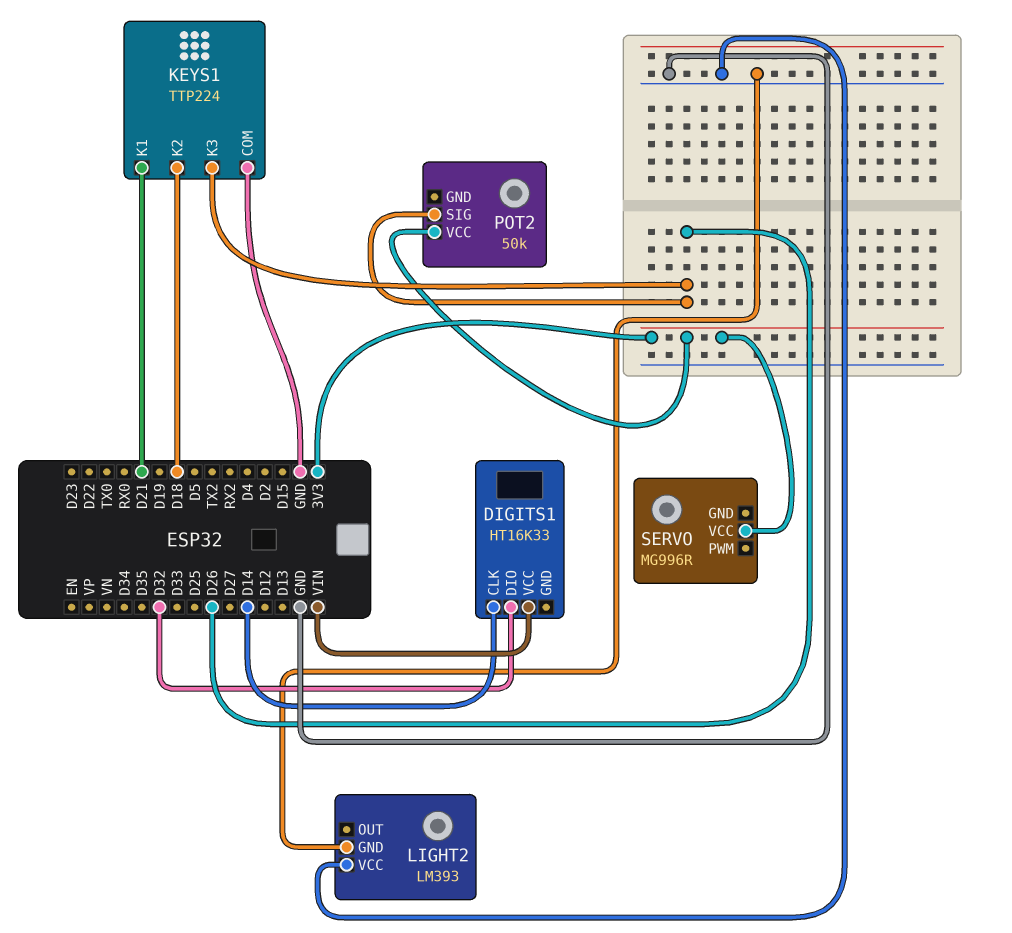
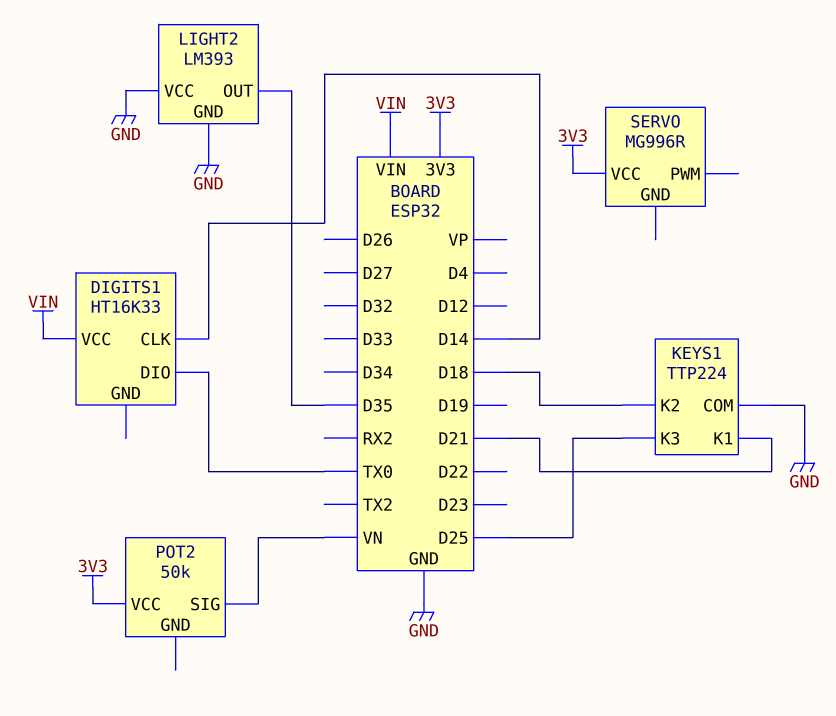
DIGITS1 pin DIO: D32 -> TX0
KEYS1 pin K3: D26 -> D25
LIGHT2 pin OUT: none -> D35
POT2 pin SIG: D26 -> VN

